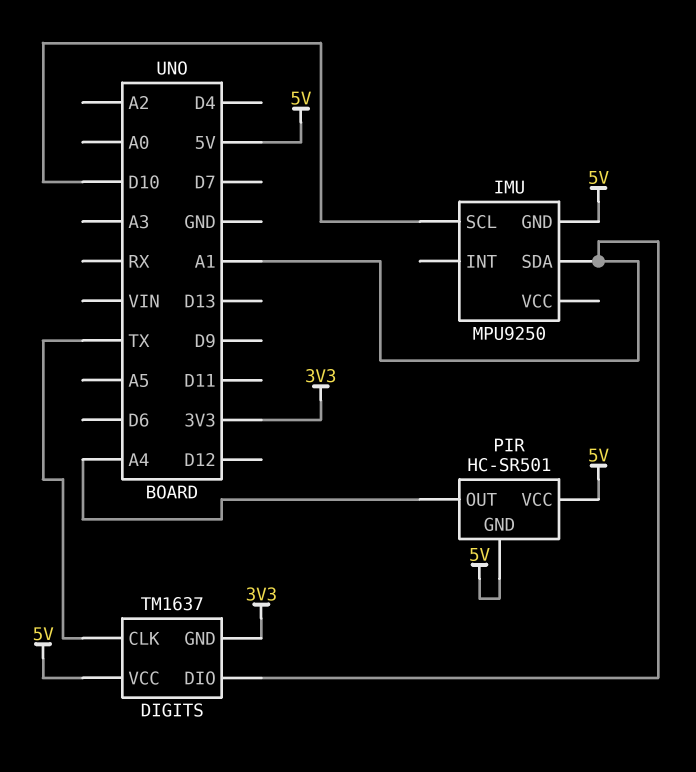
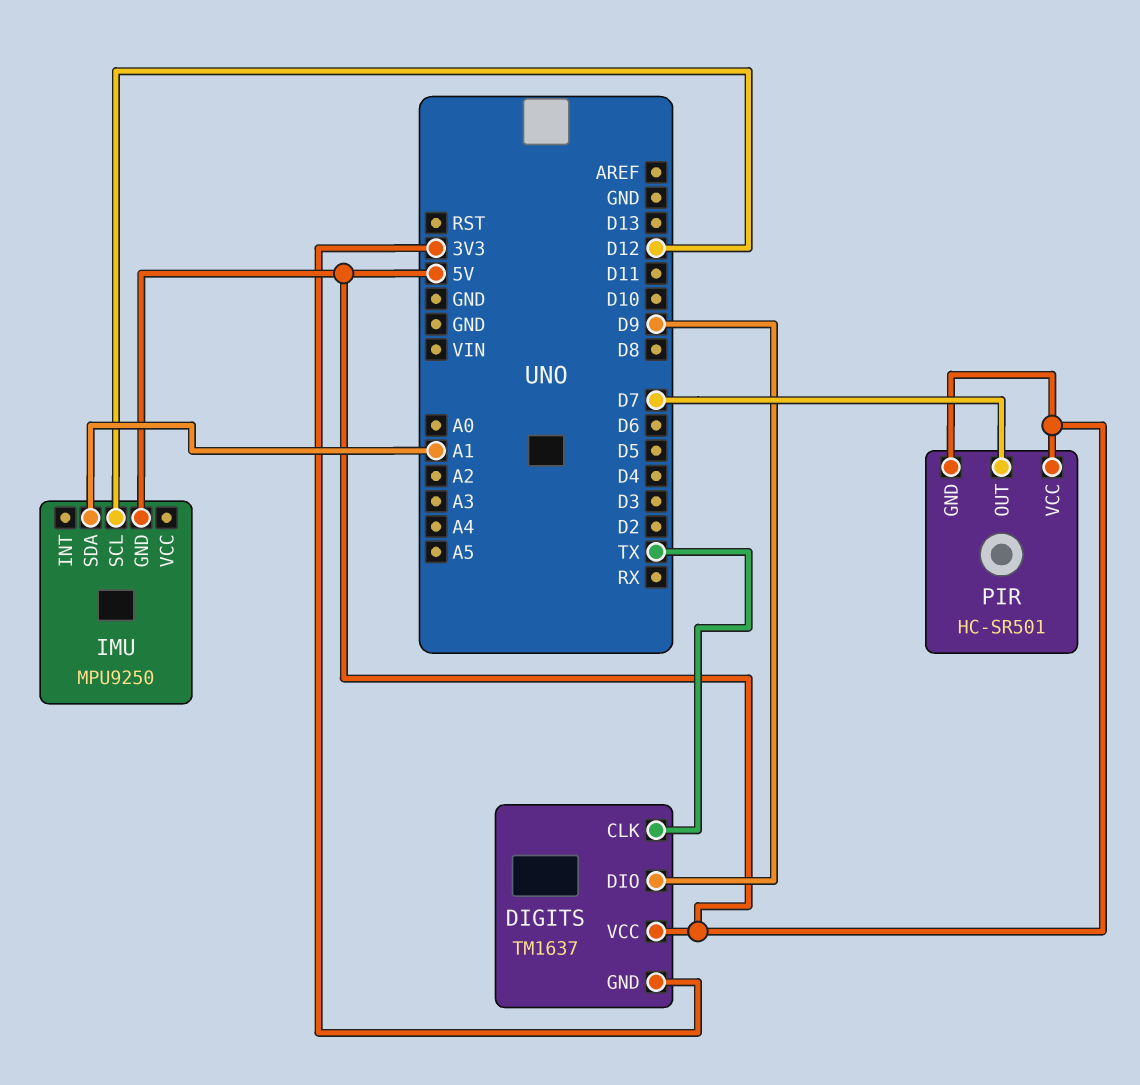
DIGITS pin DIO: A1 -> D9
IMU pin SCL: D10 -> D12
PIR pin OUT: A4 -> D7

